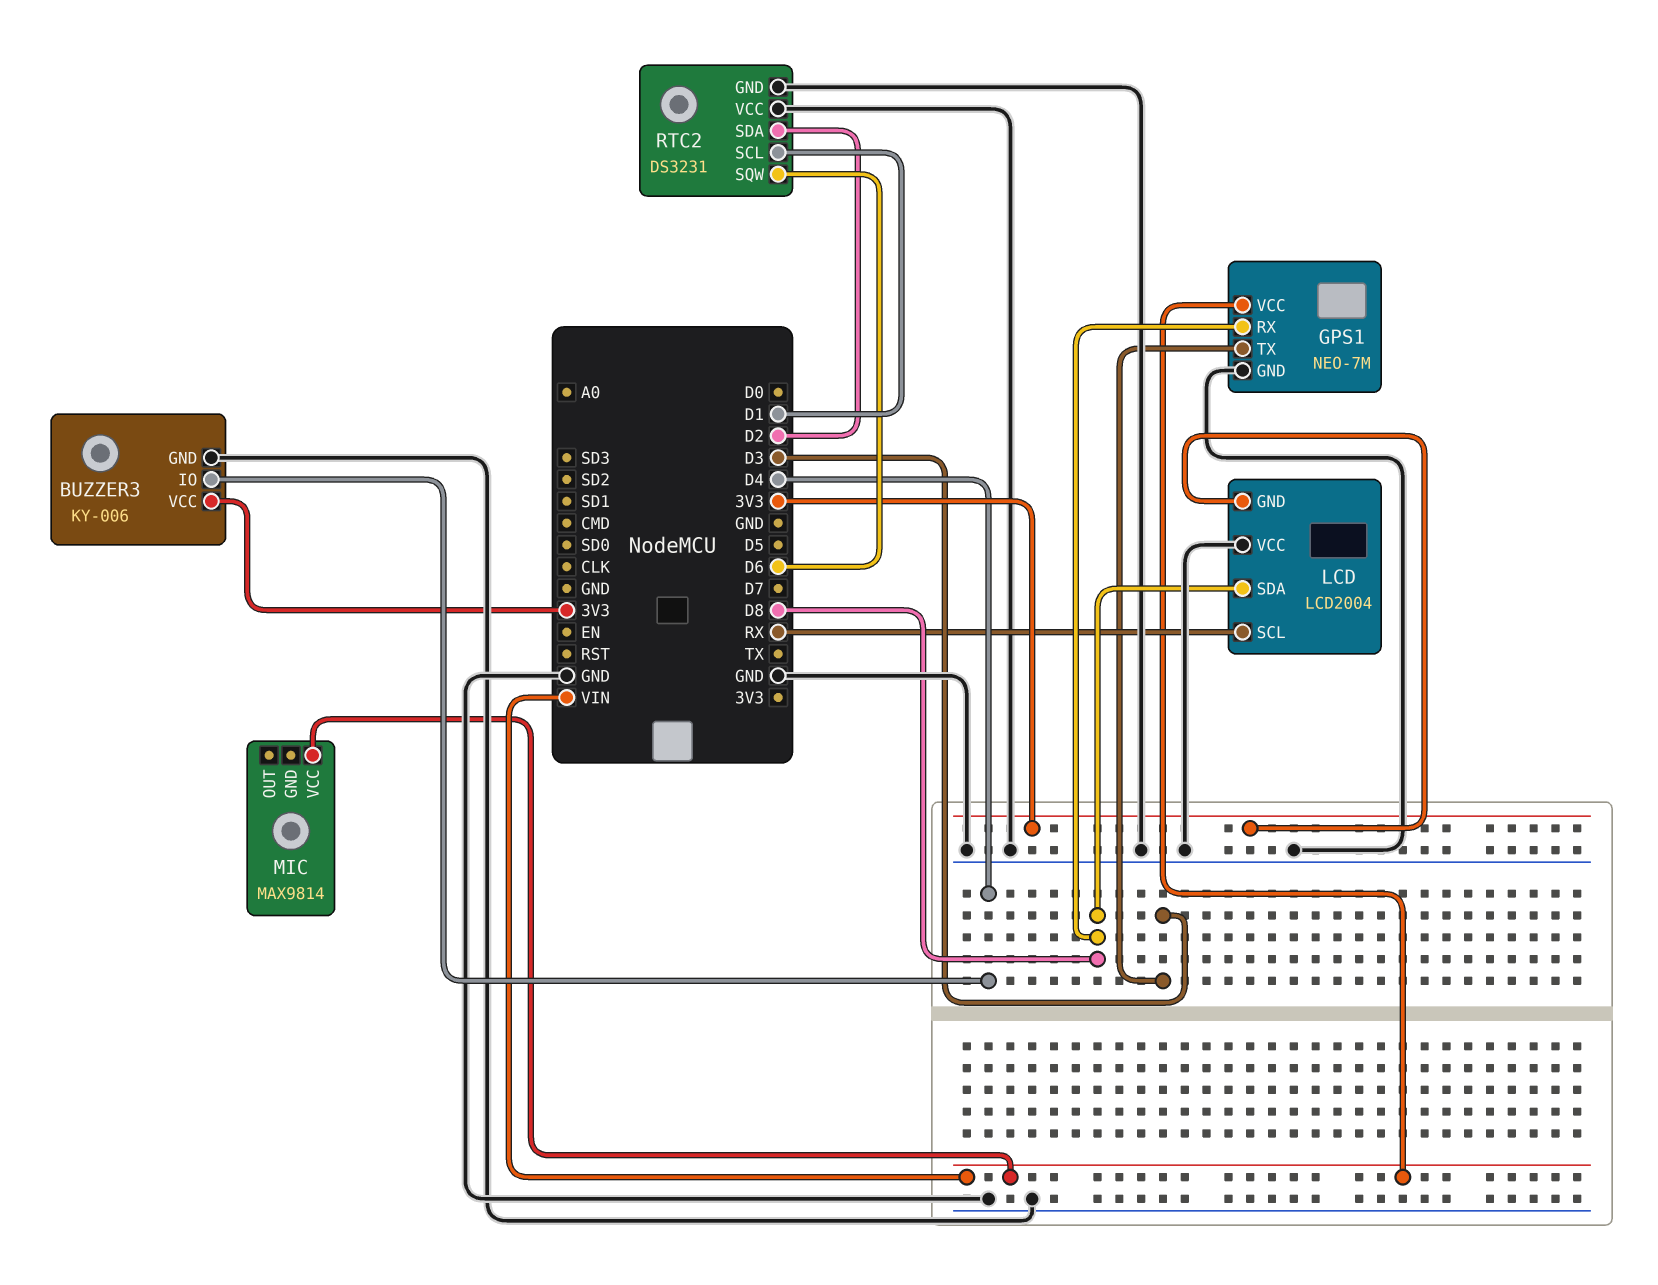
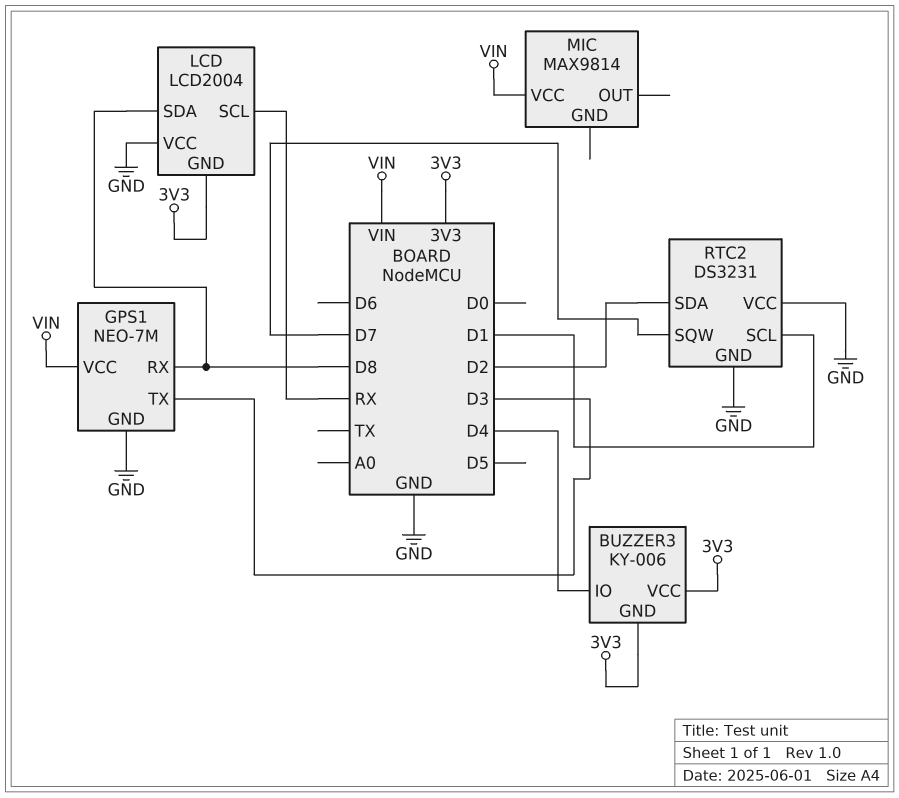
BUZZER3 pin GND: GND -> 3V3
RTC2 pin SQW: D6 -> D7

